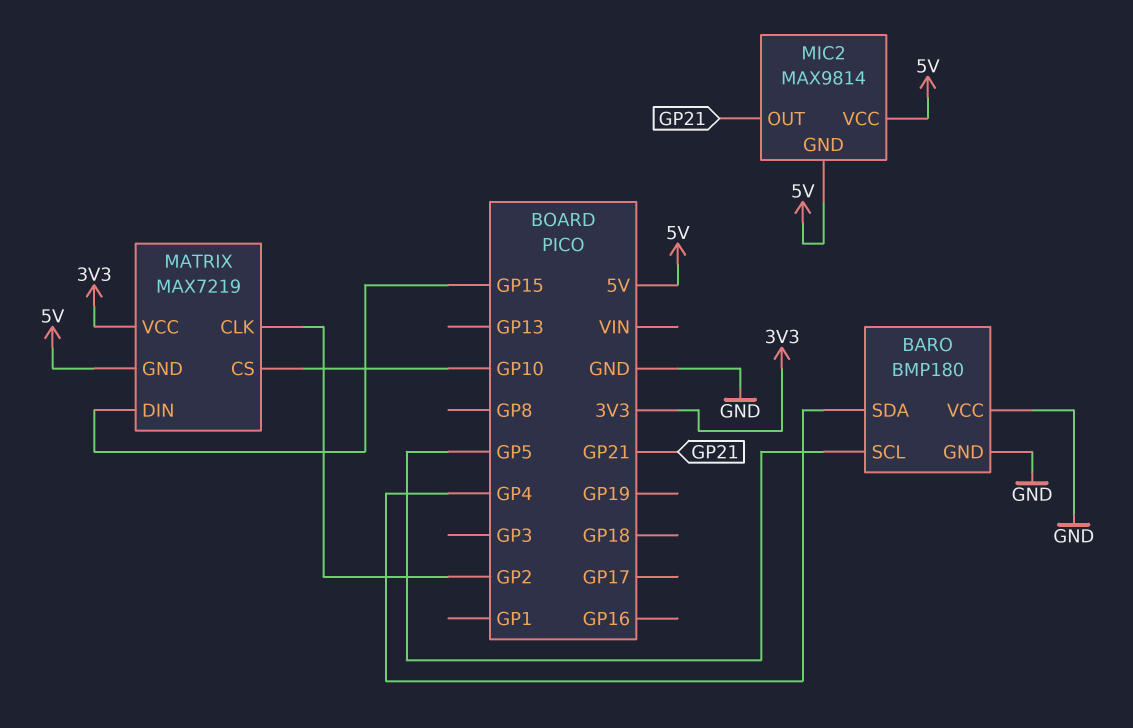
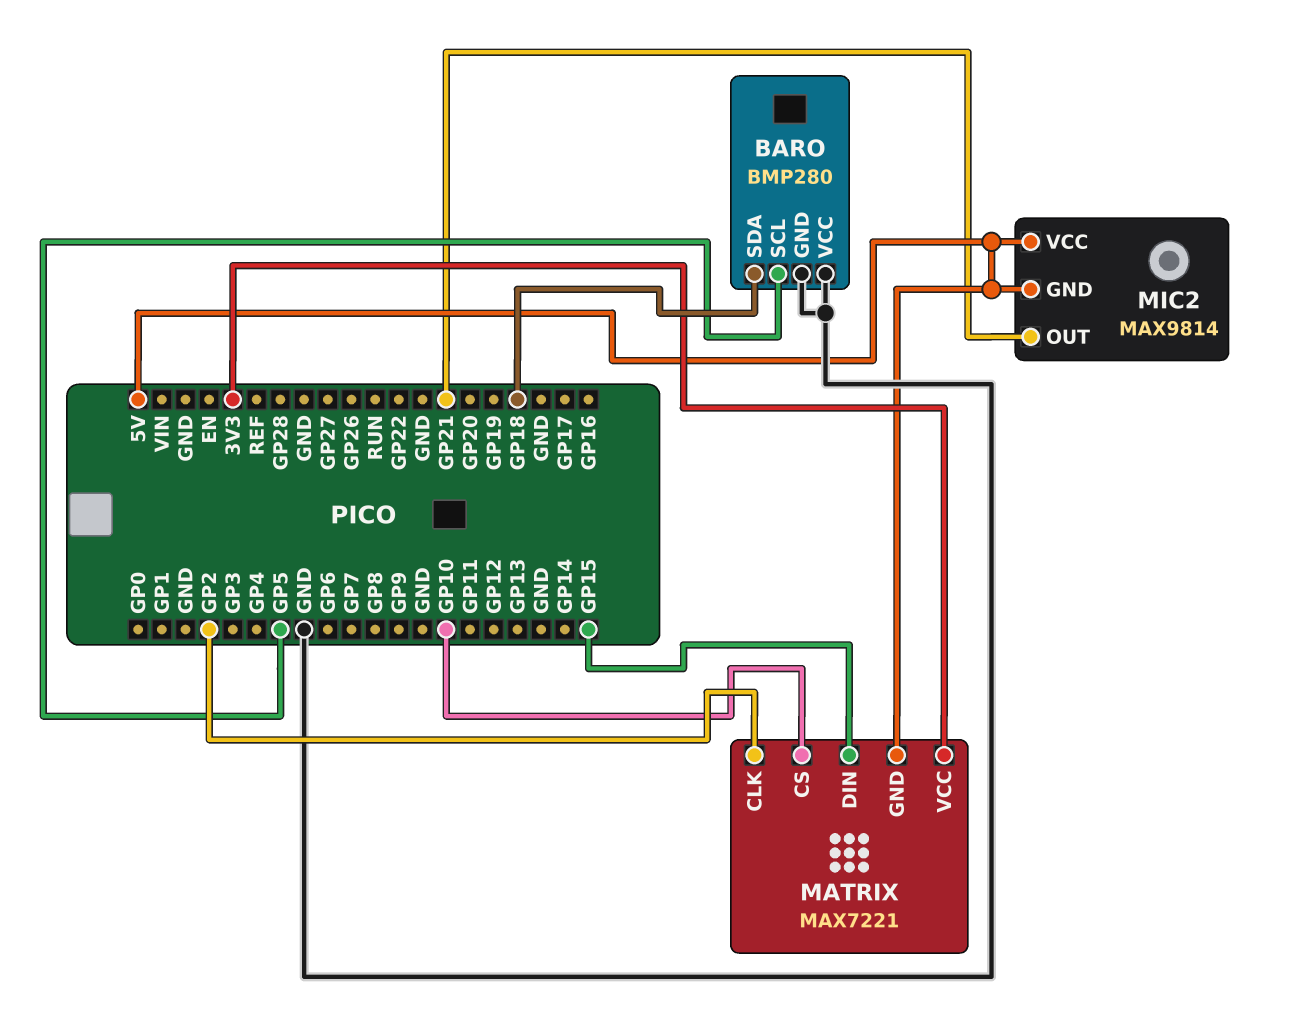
BARO: BMP180 -> BMP280
BARO pin SDA: GP4 -> GP18
MATRIX: MAX7219 -> MAX7221

